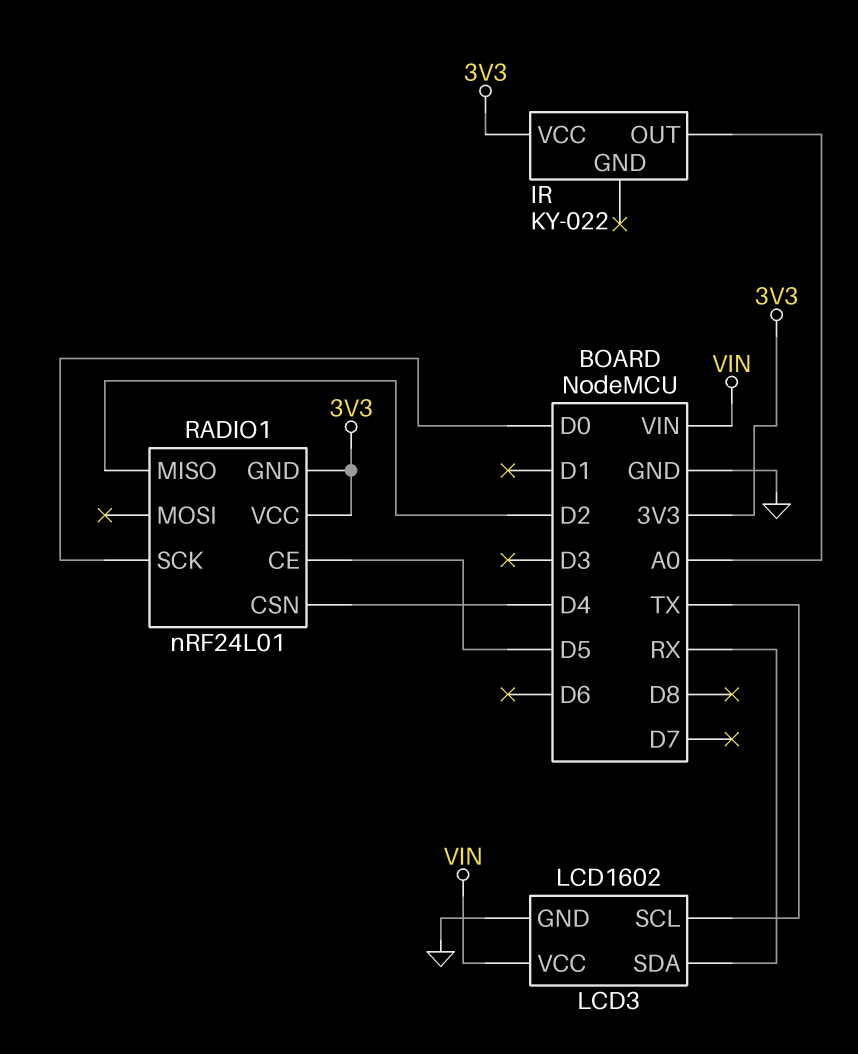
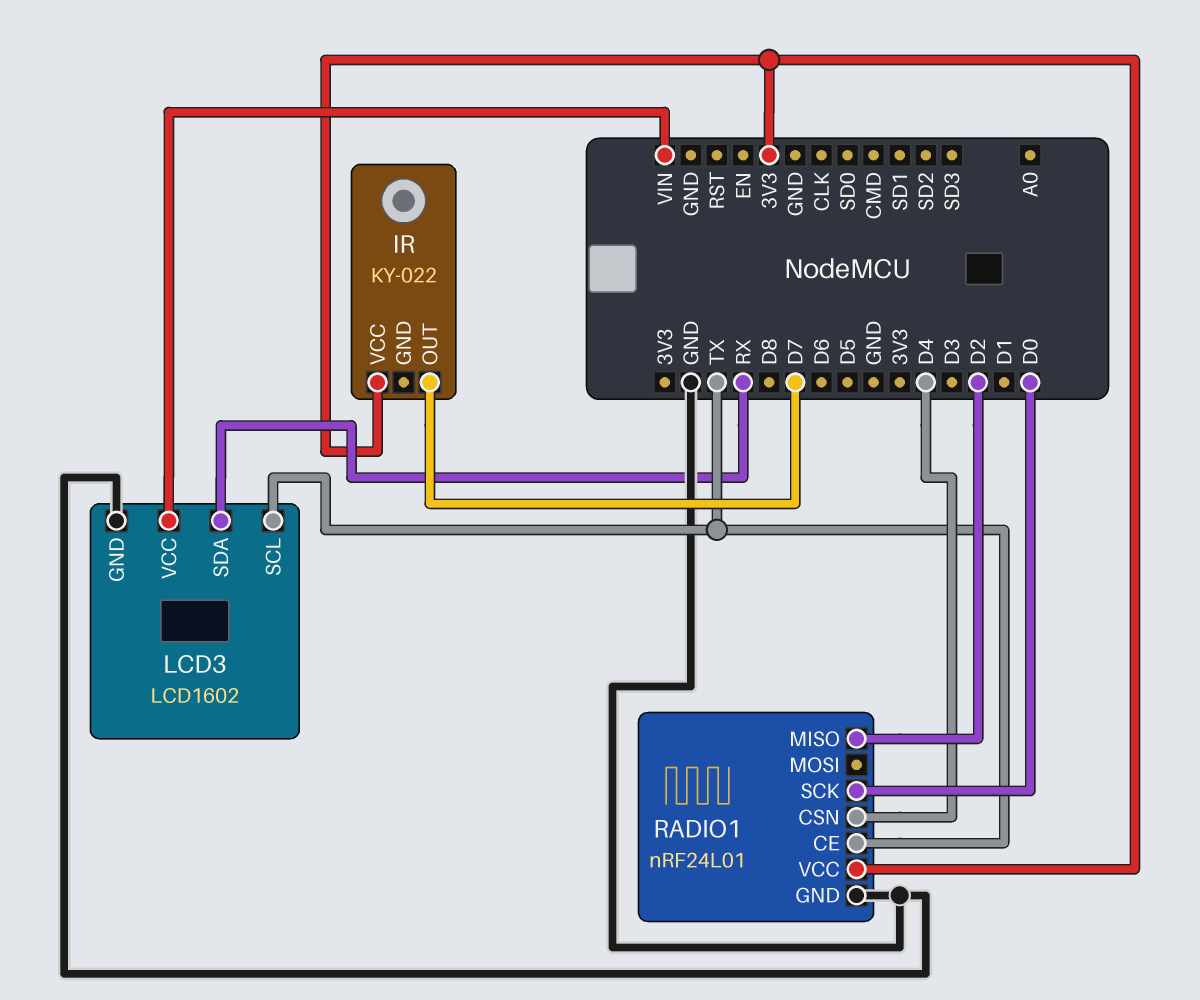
IR pin OUT: A0 -> D7
RADIO1 pin CE: D5 -> TX
RADIO1 pin GND: 3V3 -> GND

